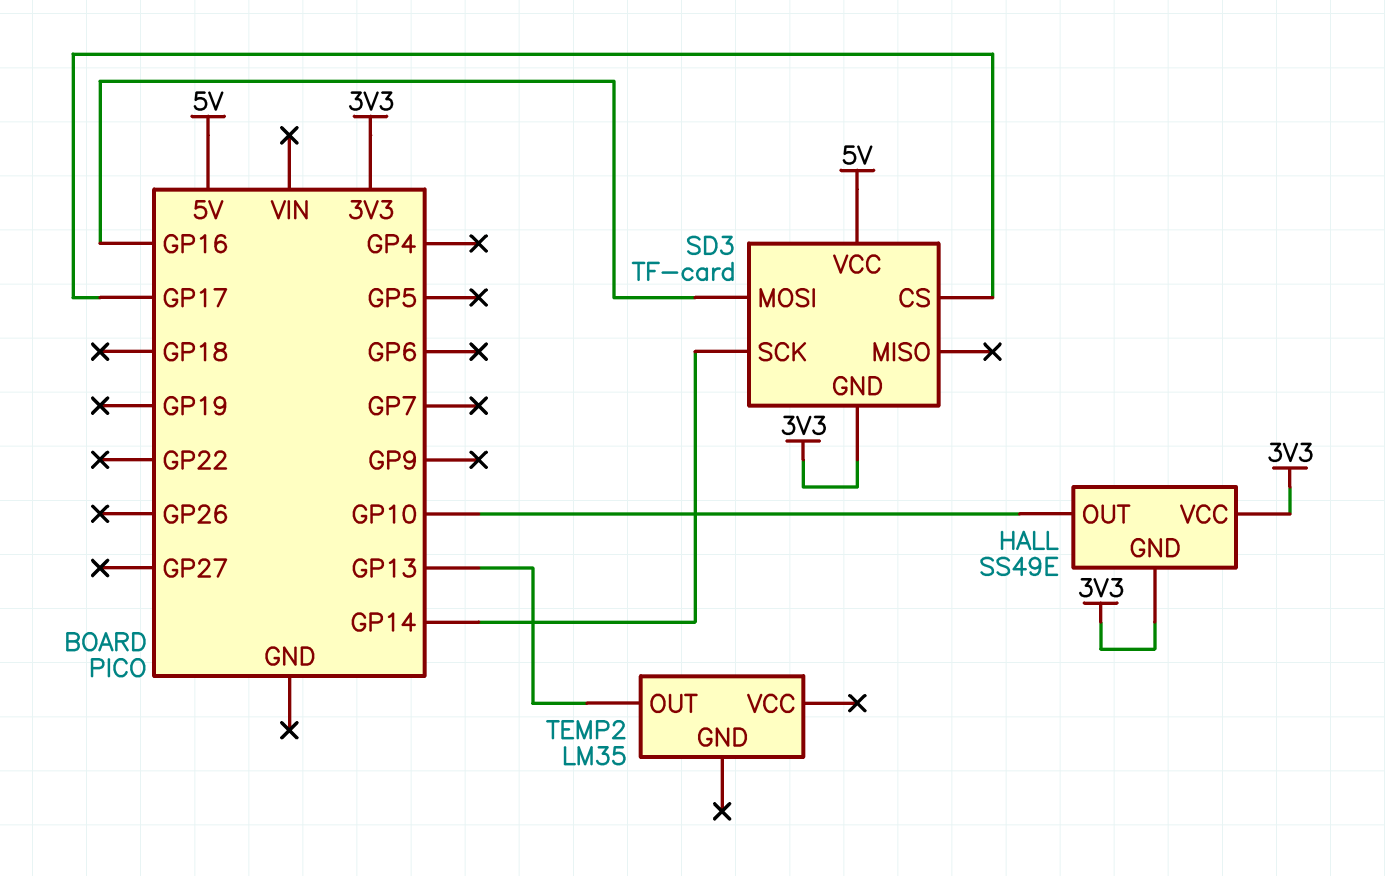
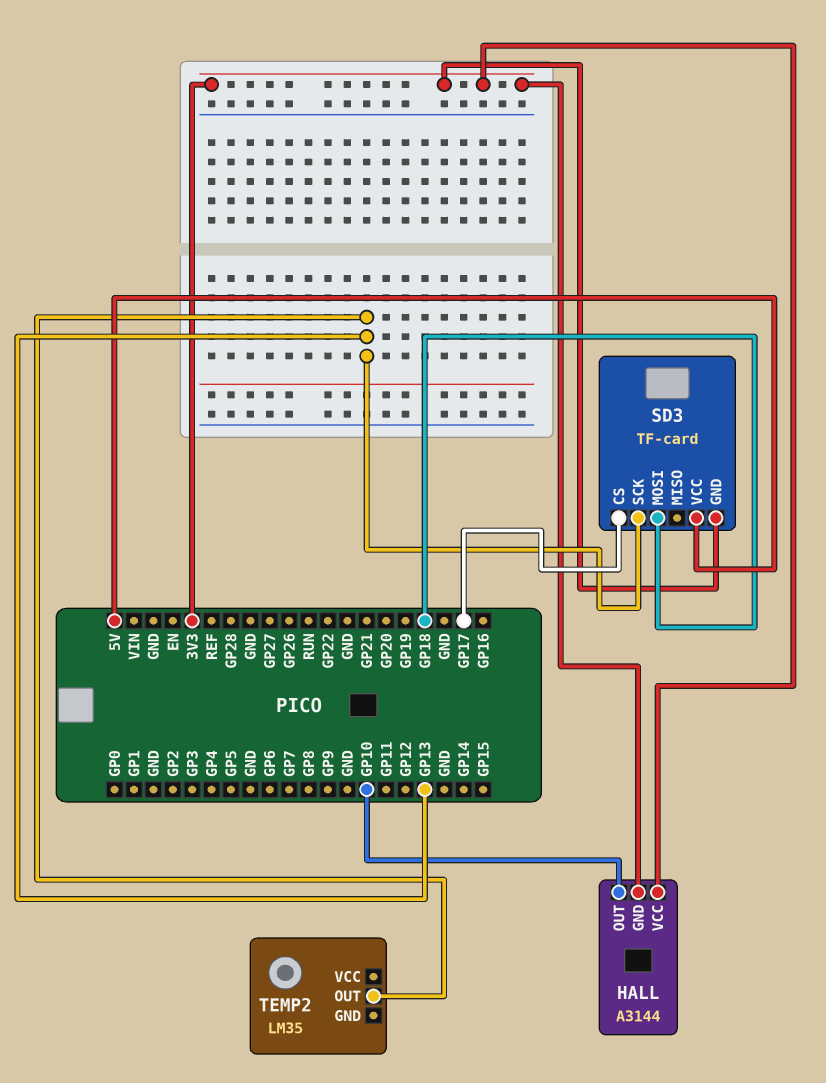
HALL: SS49E -> A3144
SD3 pin MOSI: GP16 -> GP18
SD3 pin SCK: GP14 -> GP13

